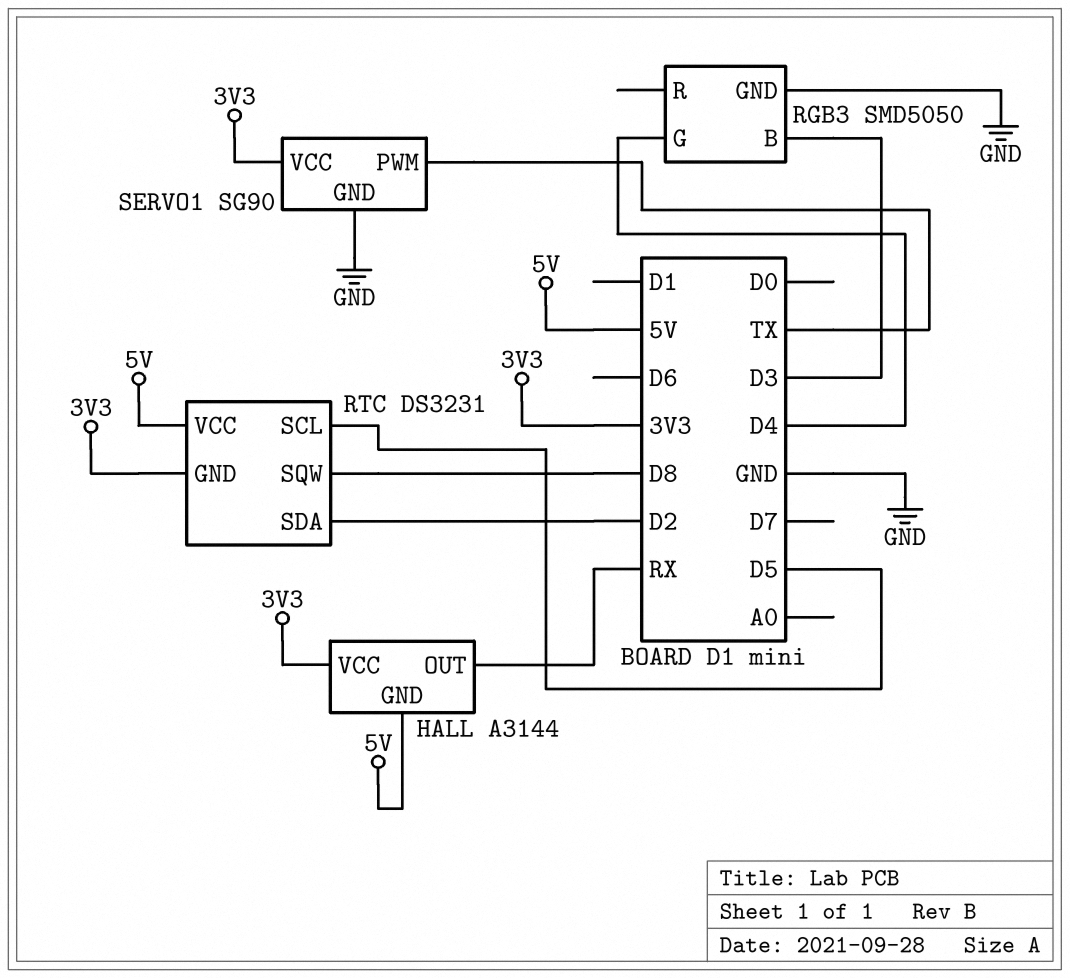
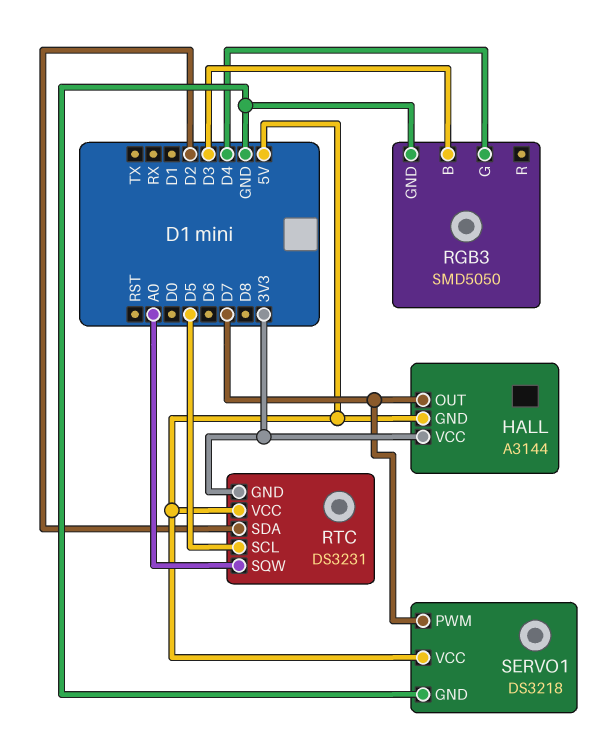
HALL pin OUT: RX -> D7
RTC pin SQW: D8 -> A0
SERVO1: SG90 -> DS3218
SERVO1 pin PWM: TX -> D7
SERVO1 pin VCC: 3V3 -> 5V

